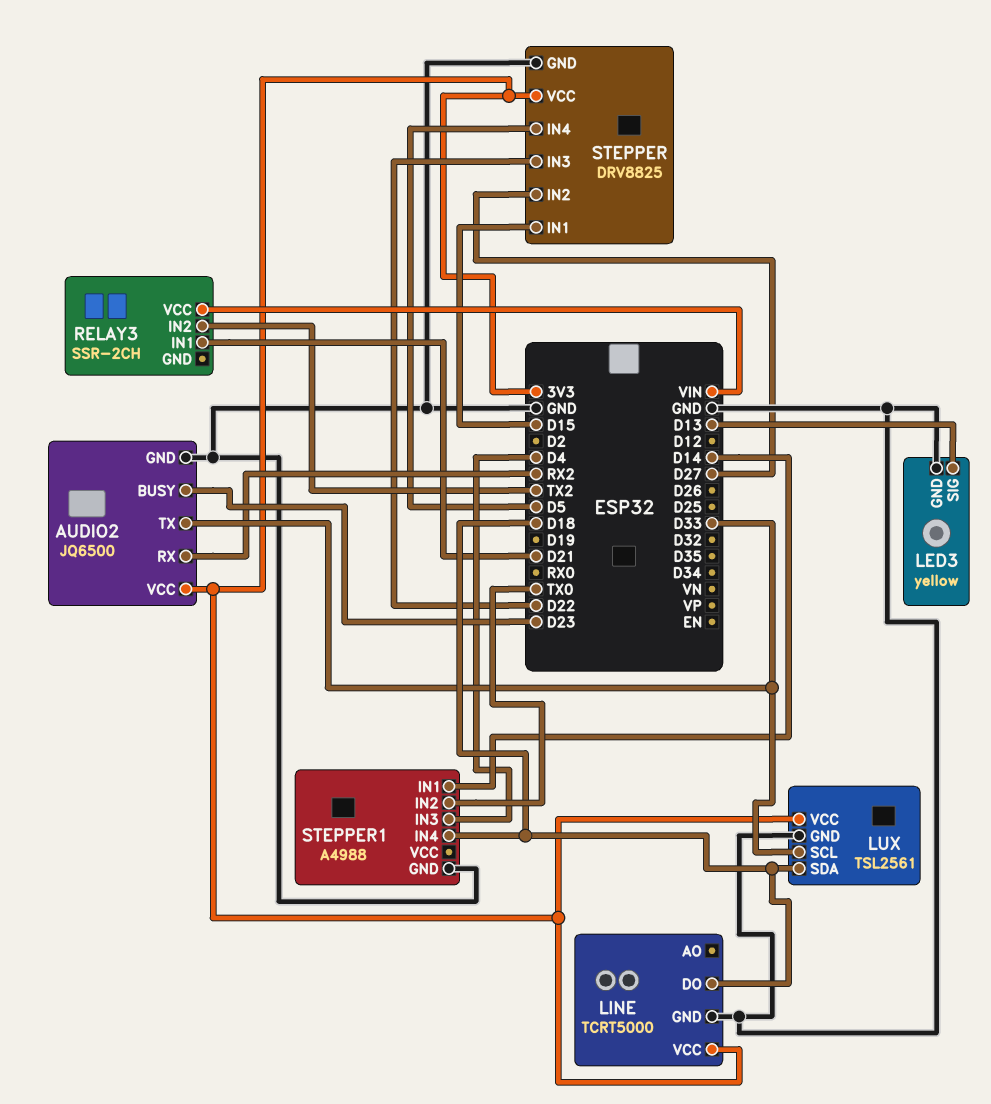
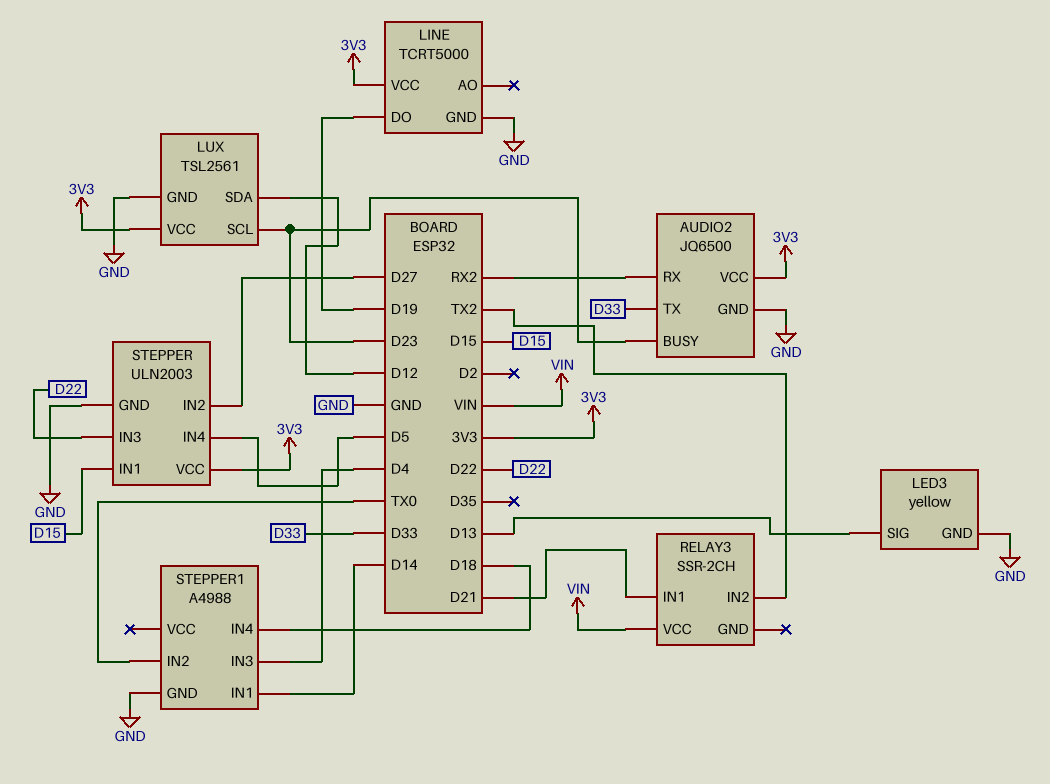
LINE pin DO: D18 -> D19
LUX pin SCL: D33 -> D23
LUX pin SDA: D18 -> D12
STEPPER: DRV8825 -> ULN2003

